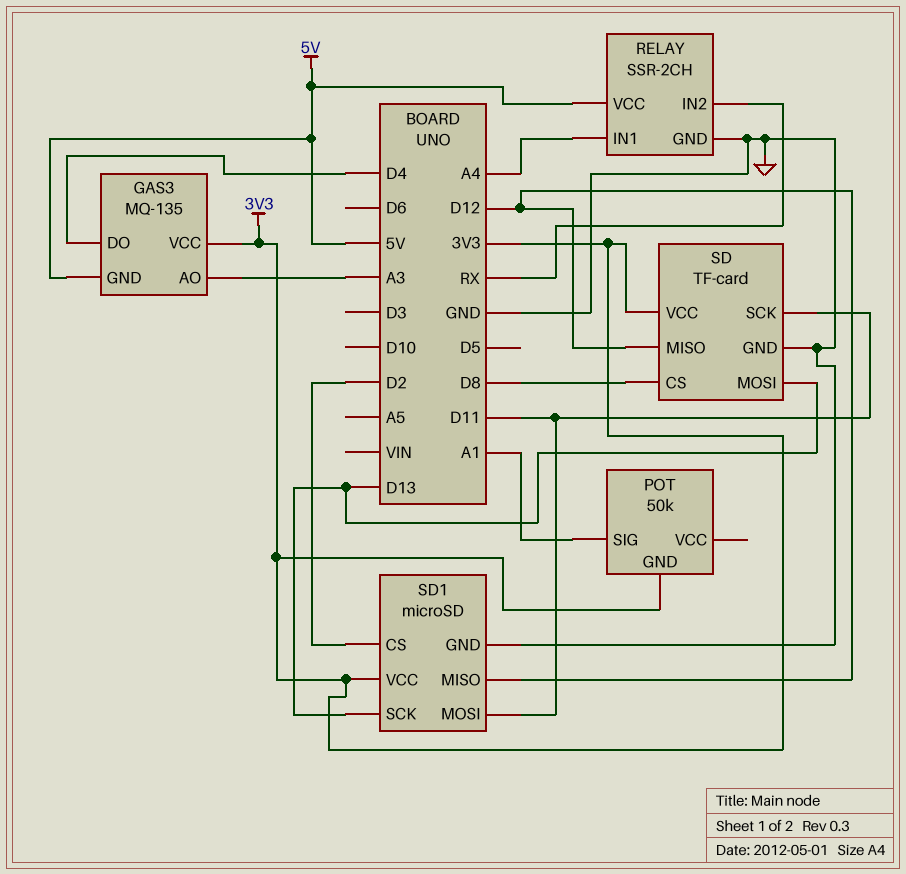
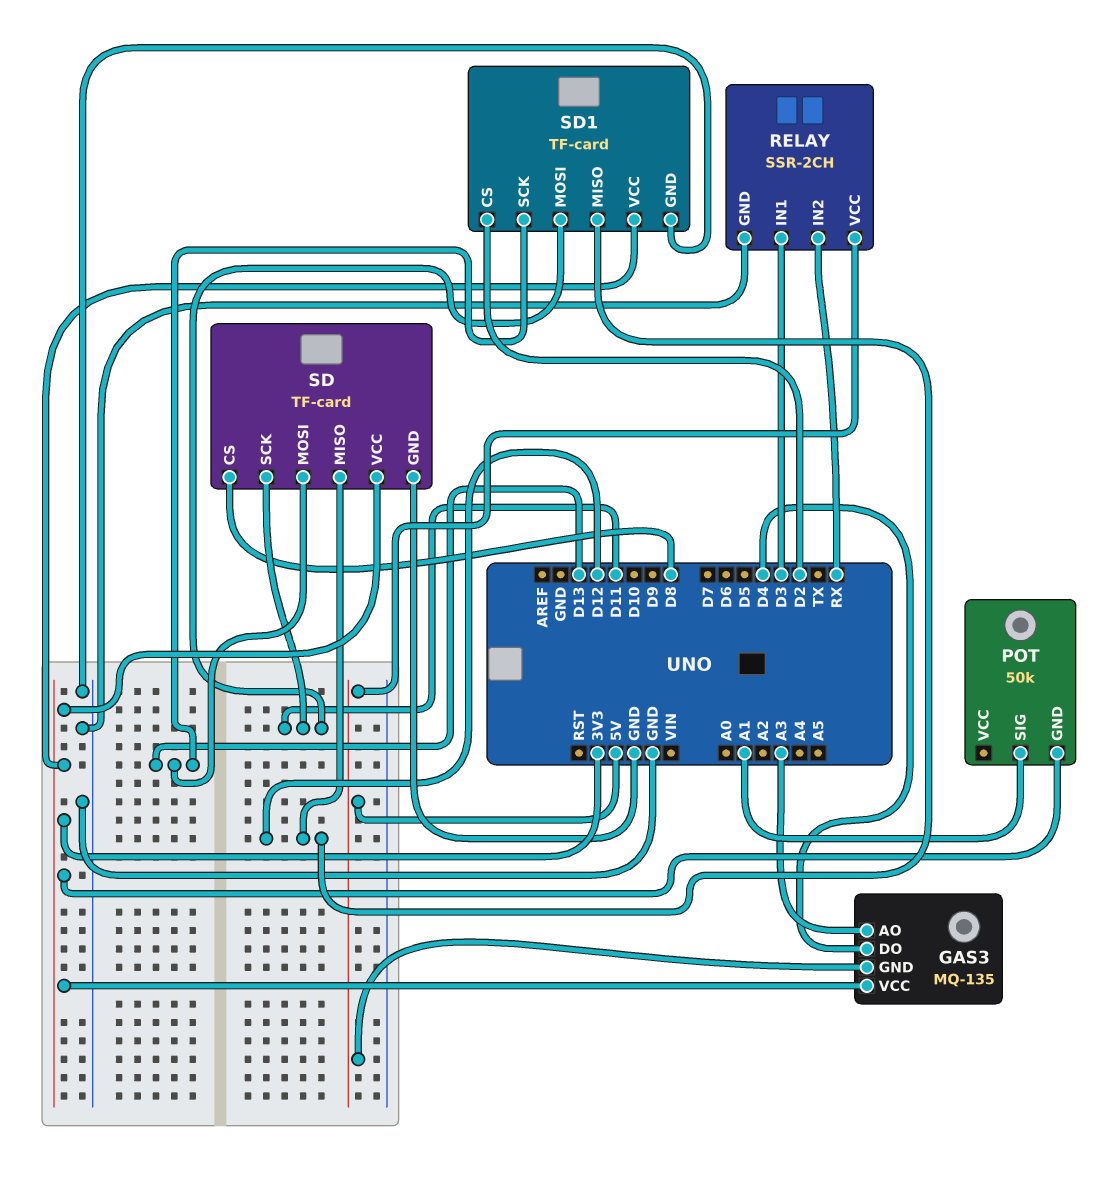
RELAY pin IN1: A4 -> D3
SD1: microSD -> TF-card

